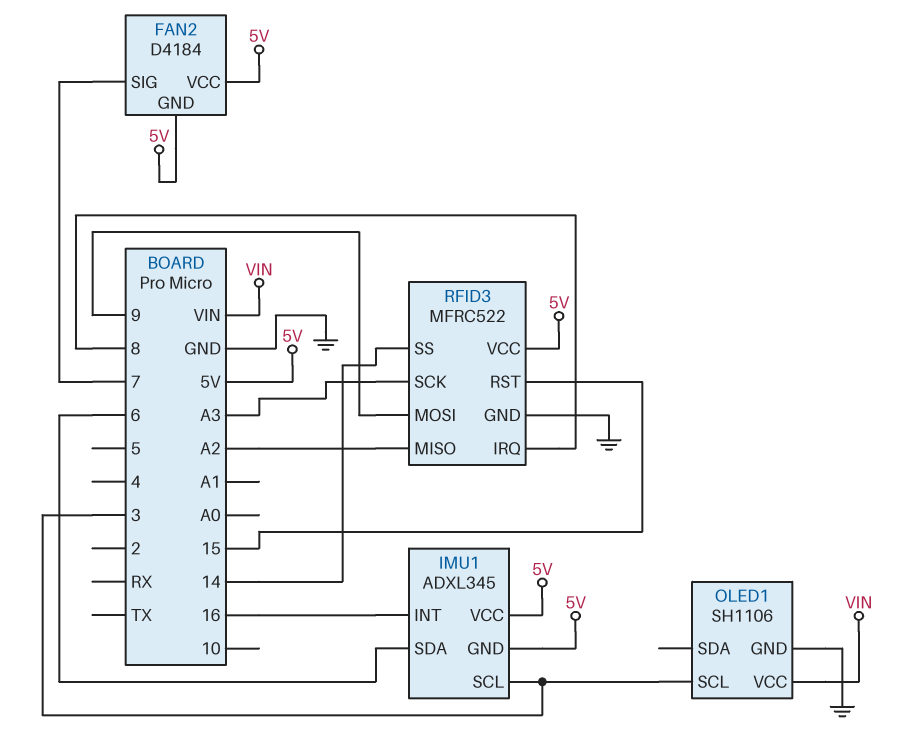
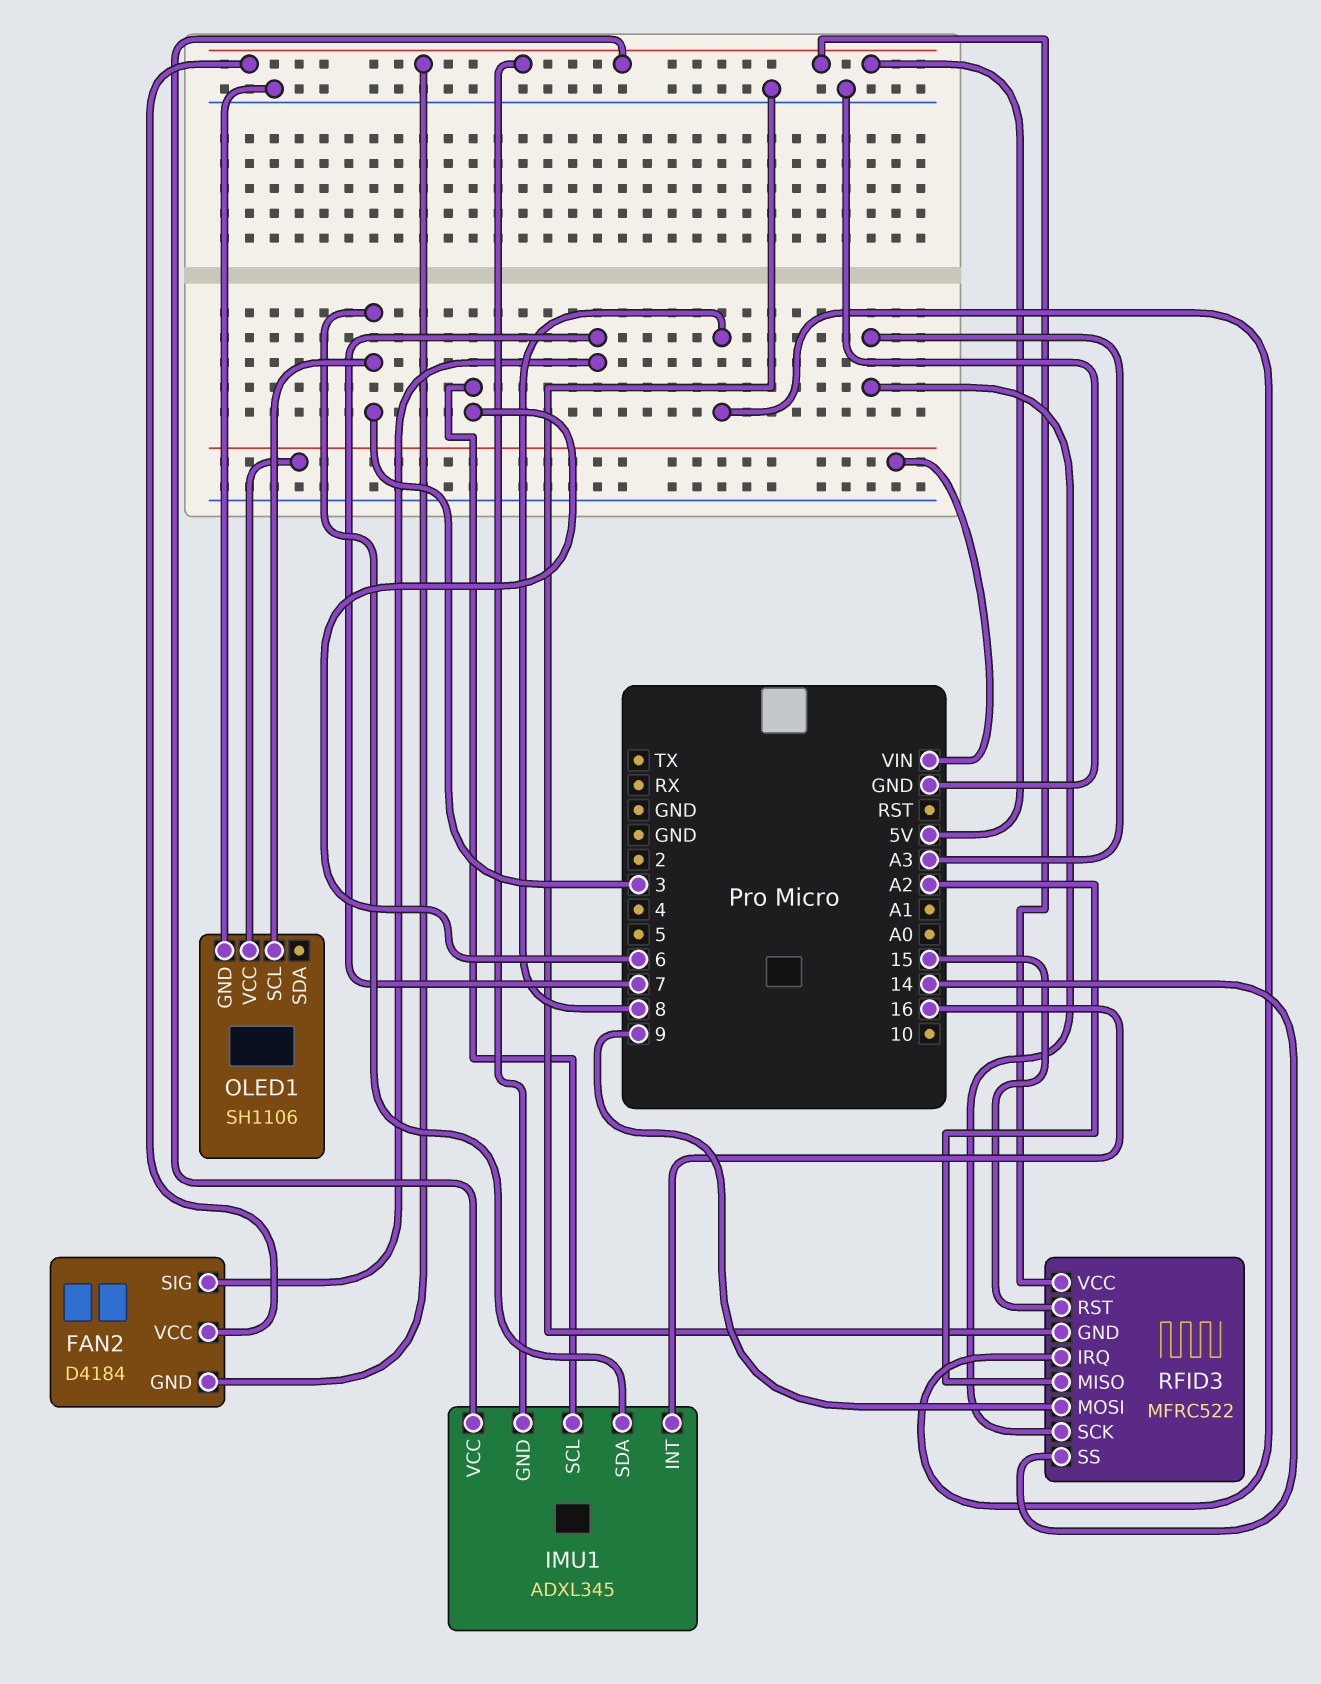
IMU1 pin SCL: 3 -> 6
IMU1 pin SDA: 6 -> 3

